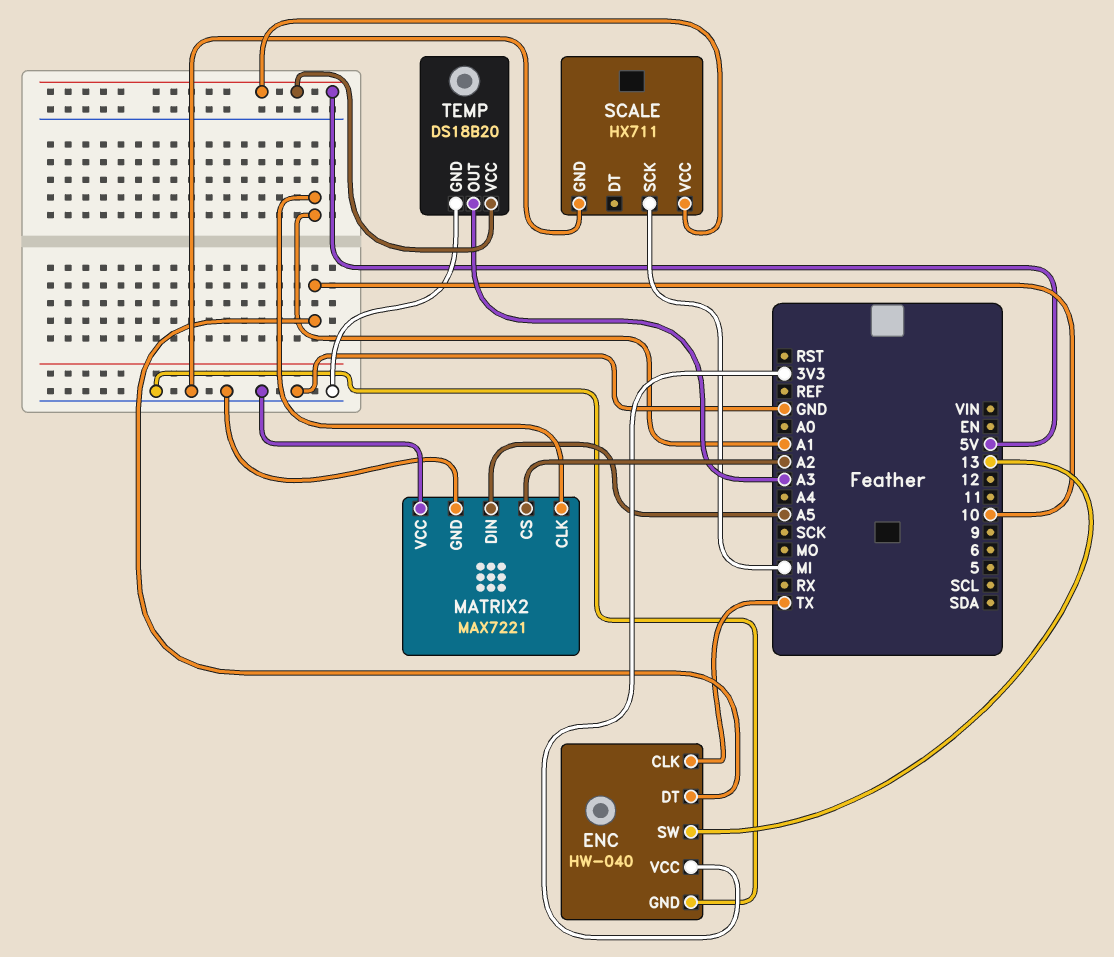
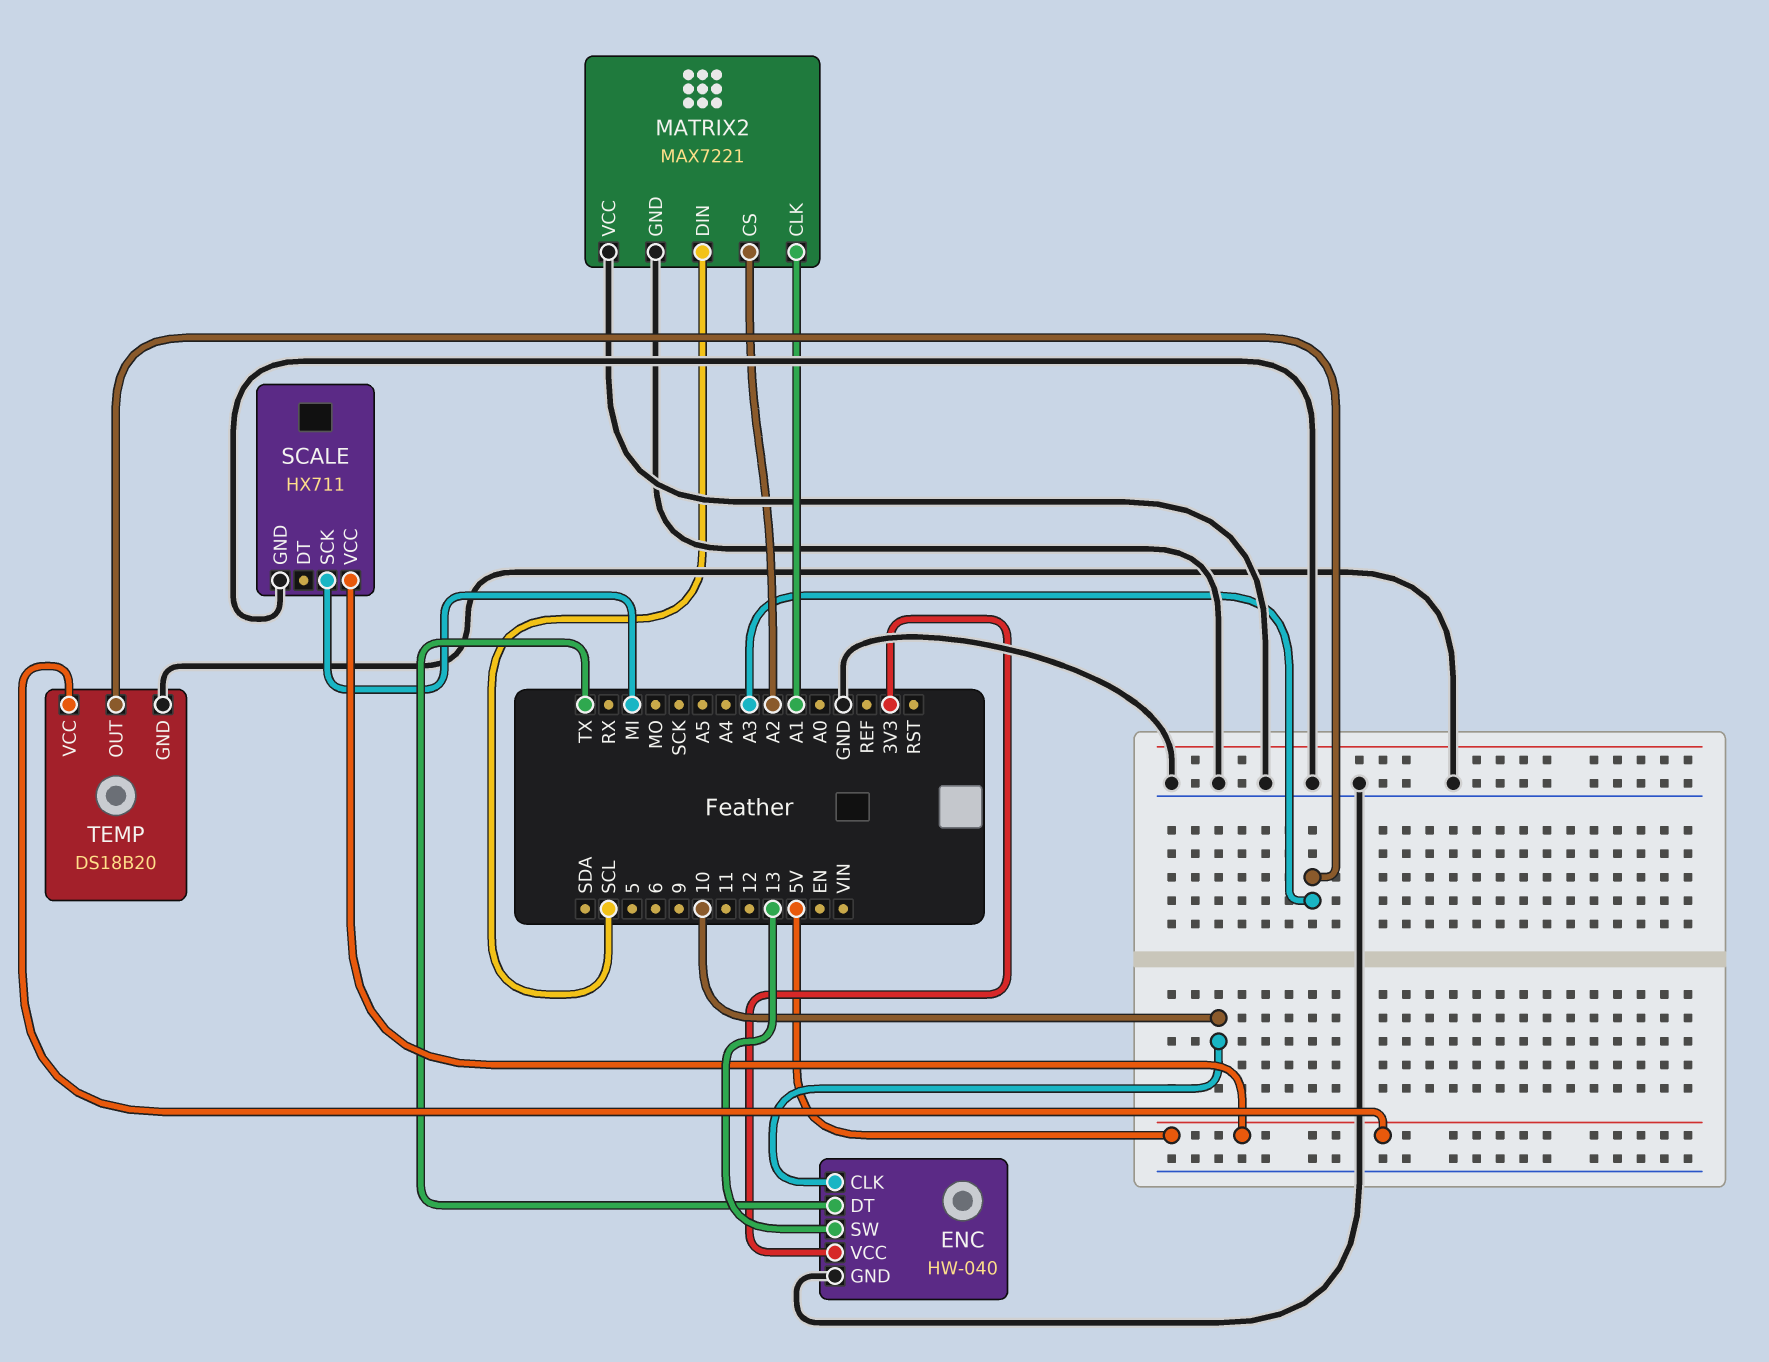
ENC pin CLK: TX -> 10
ENC pin DT: 10 -> TX
MATRIX2 pin DIN: A5 -> SCL

